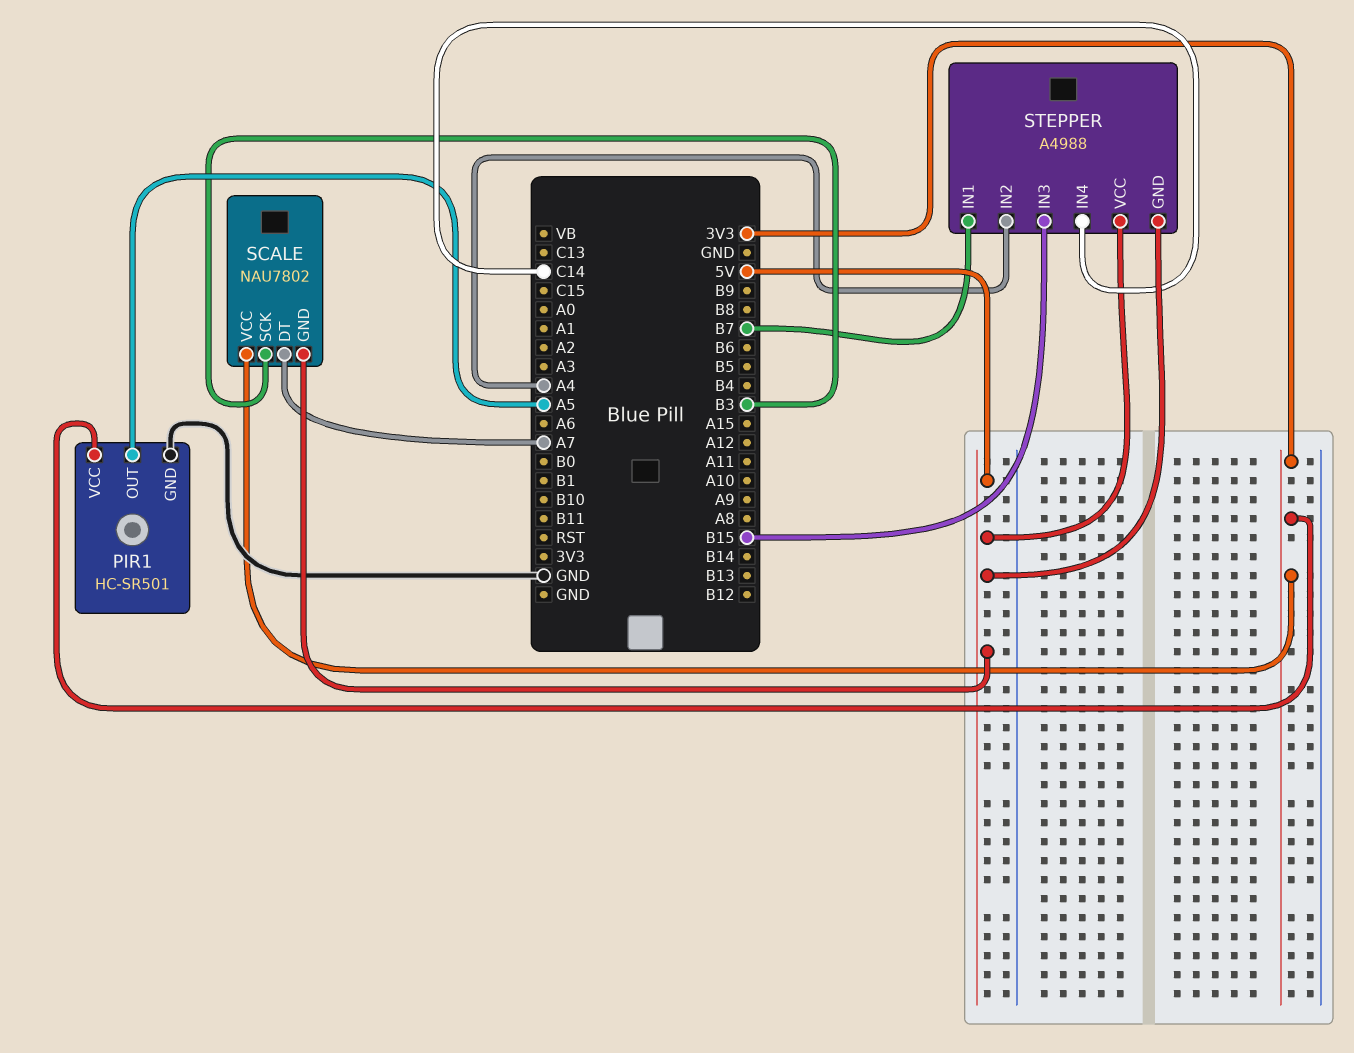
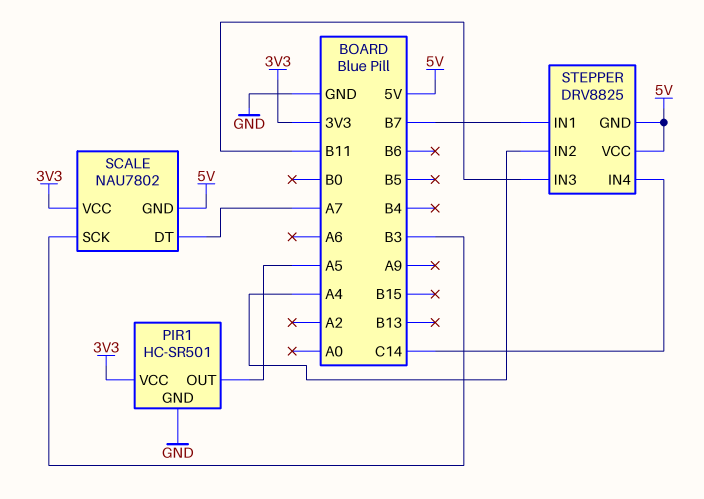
STEPPER: A4988 -> DRV8825
STEPPER pin IN3: B15 -> B11

